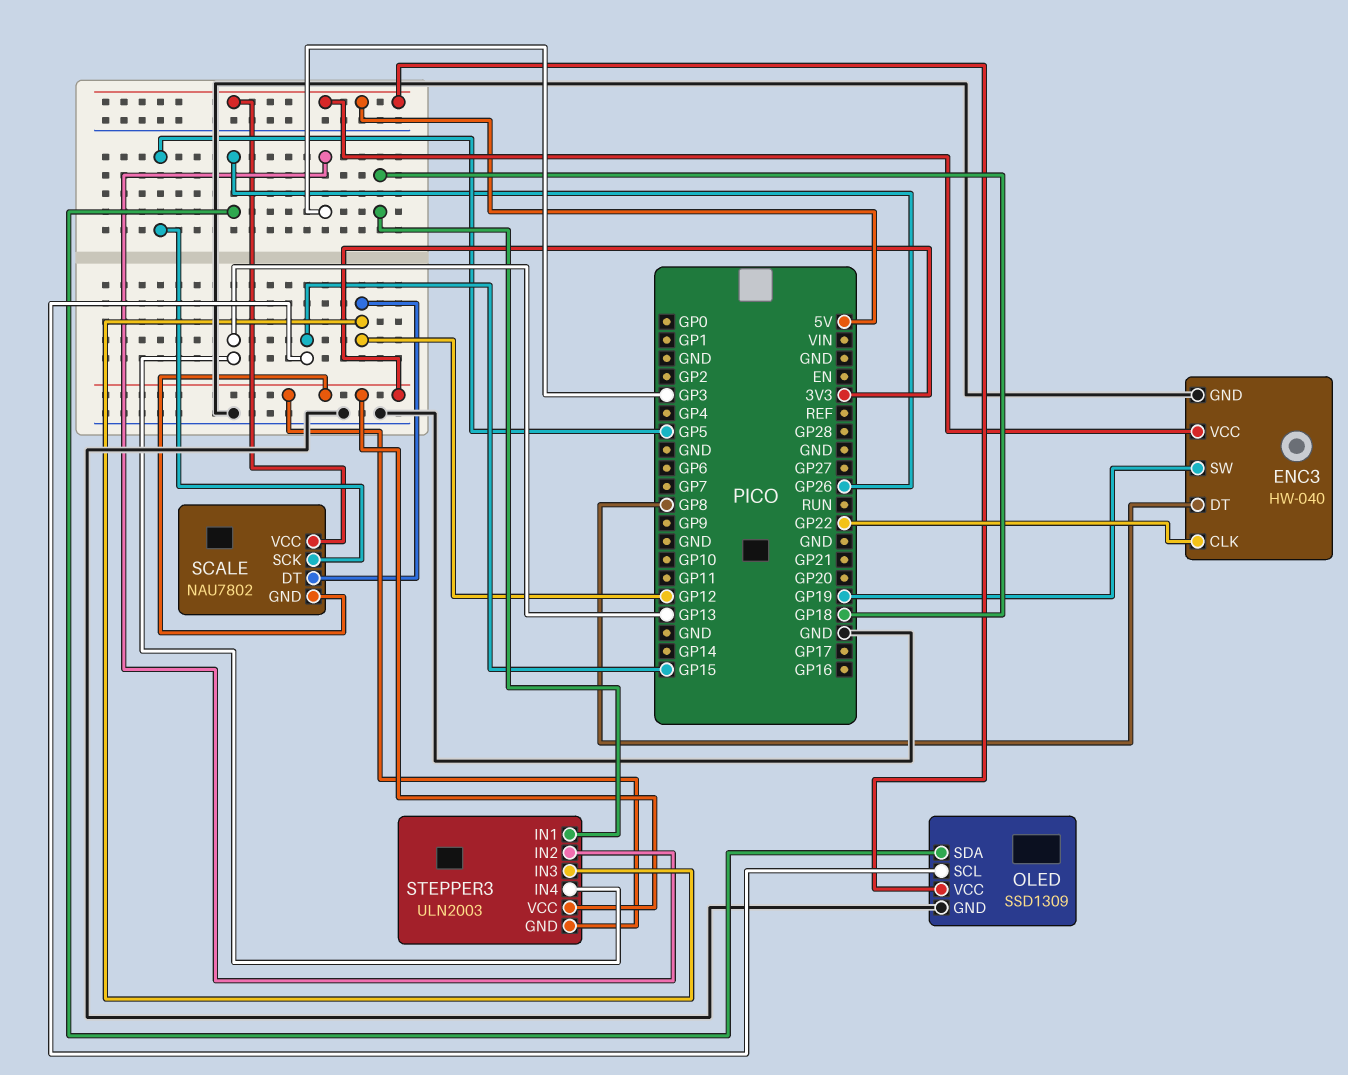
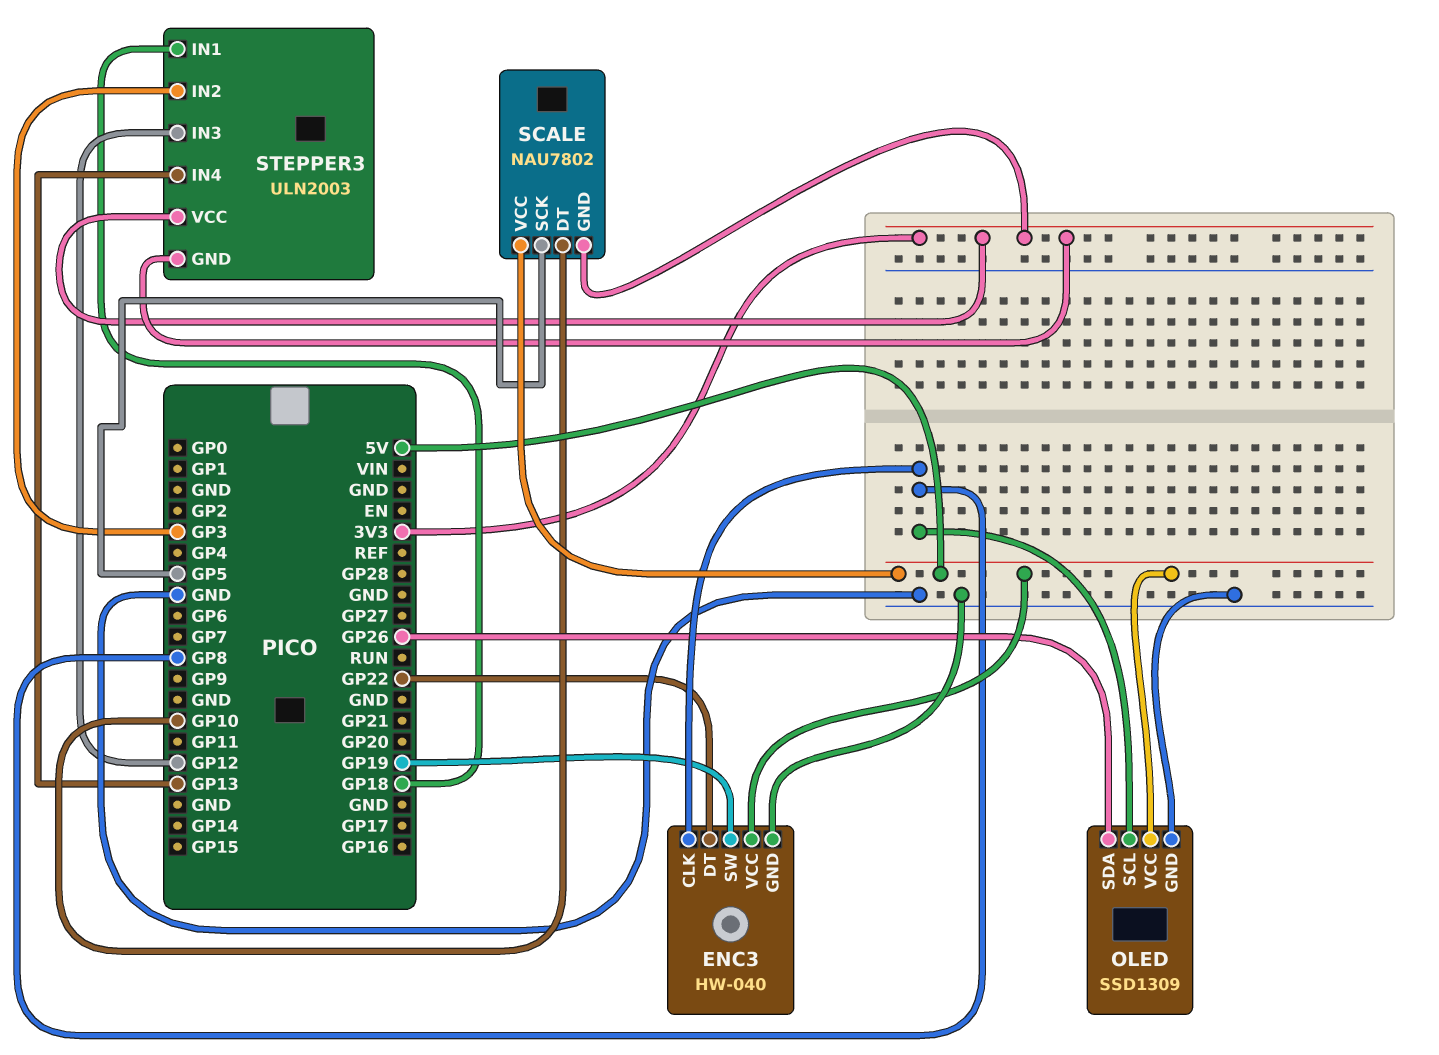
ENC3 pin CLK: GP22 -> GP8
ENC3 pin DT: GP8 -> GP22
OLED pin SCL: GP15 -> GP8
SCALE pin DT: GP12 -> GP10

